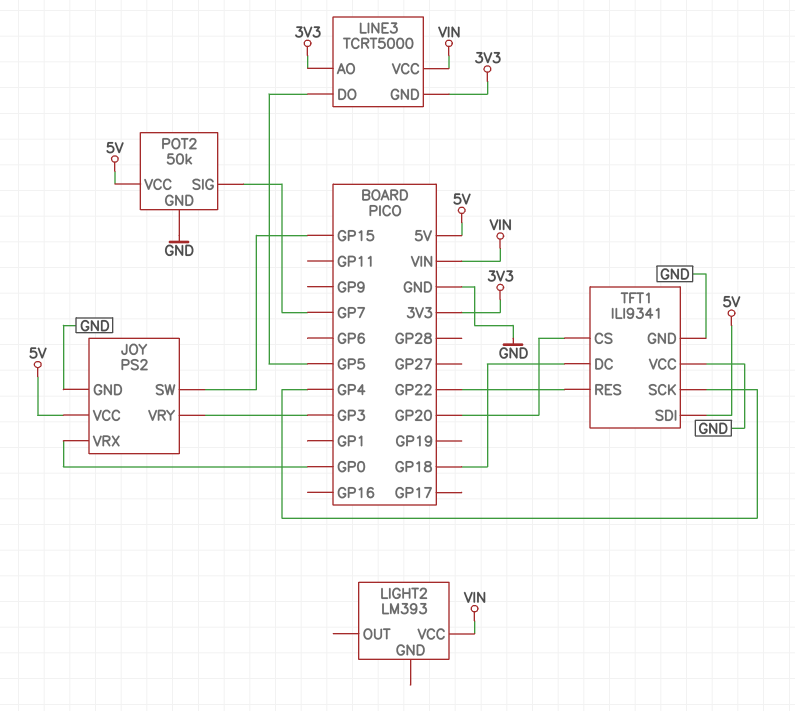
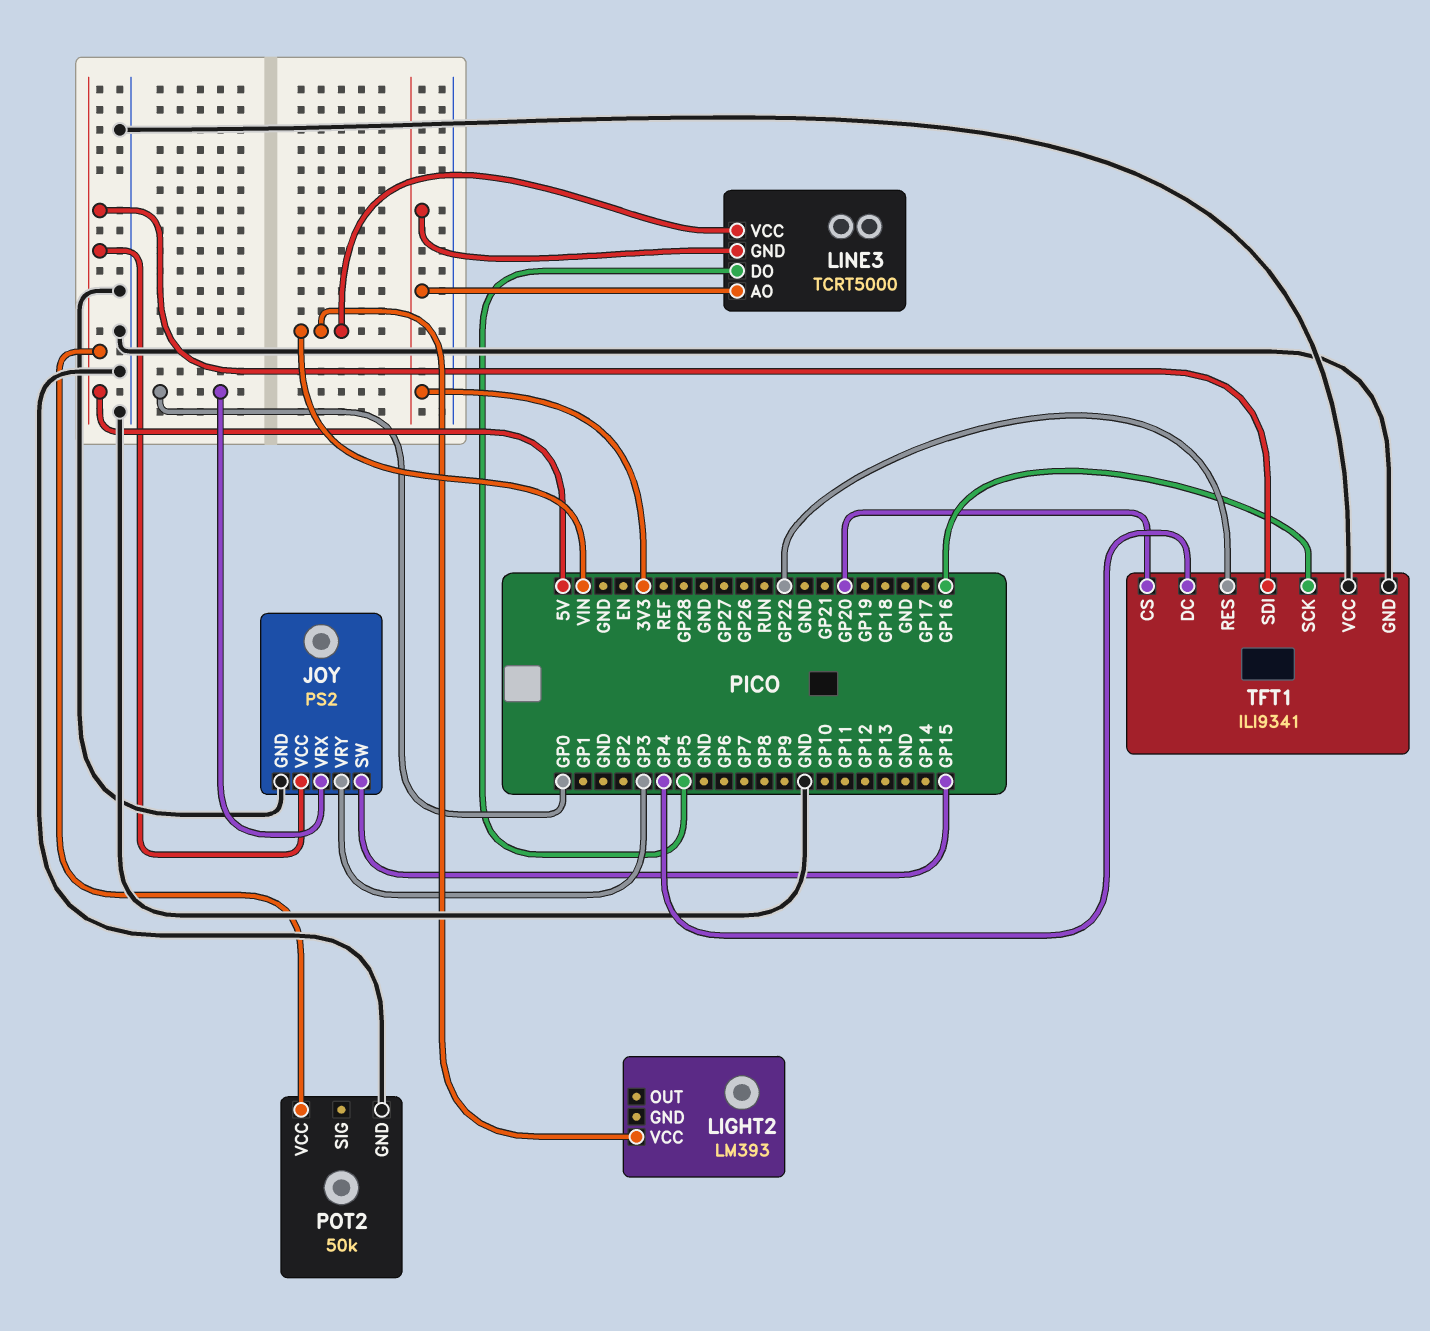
POT2 pin SIG: GP7 -> none
TFT1 pin DC: GP18 -> GP4
TFT1 pin SCK: GP4 -> GP16

